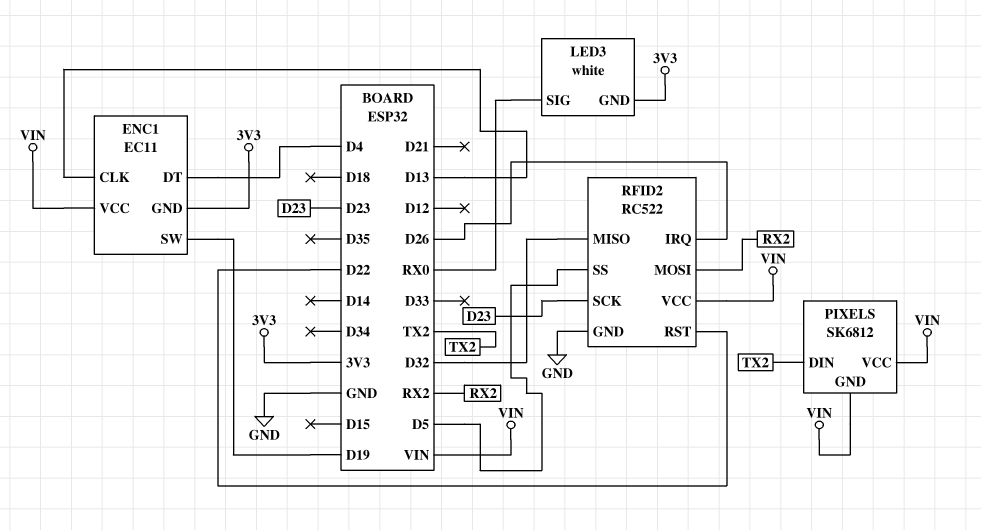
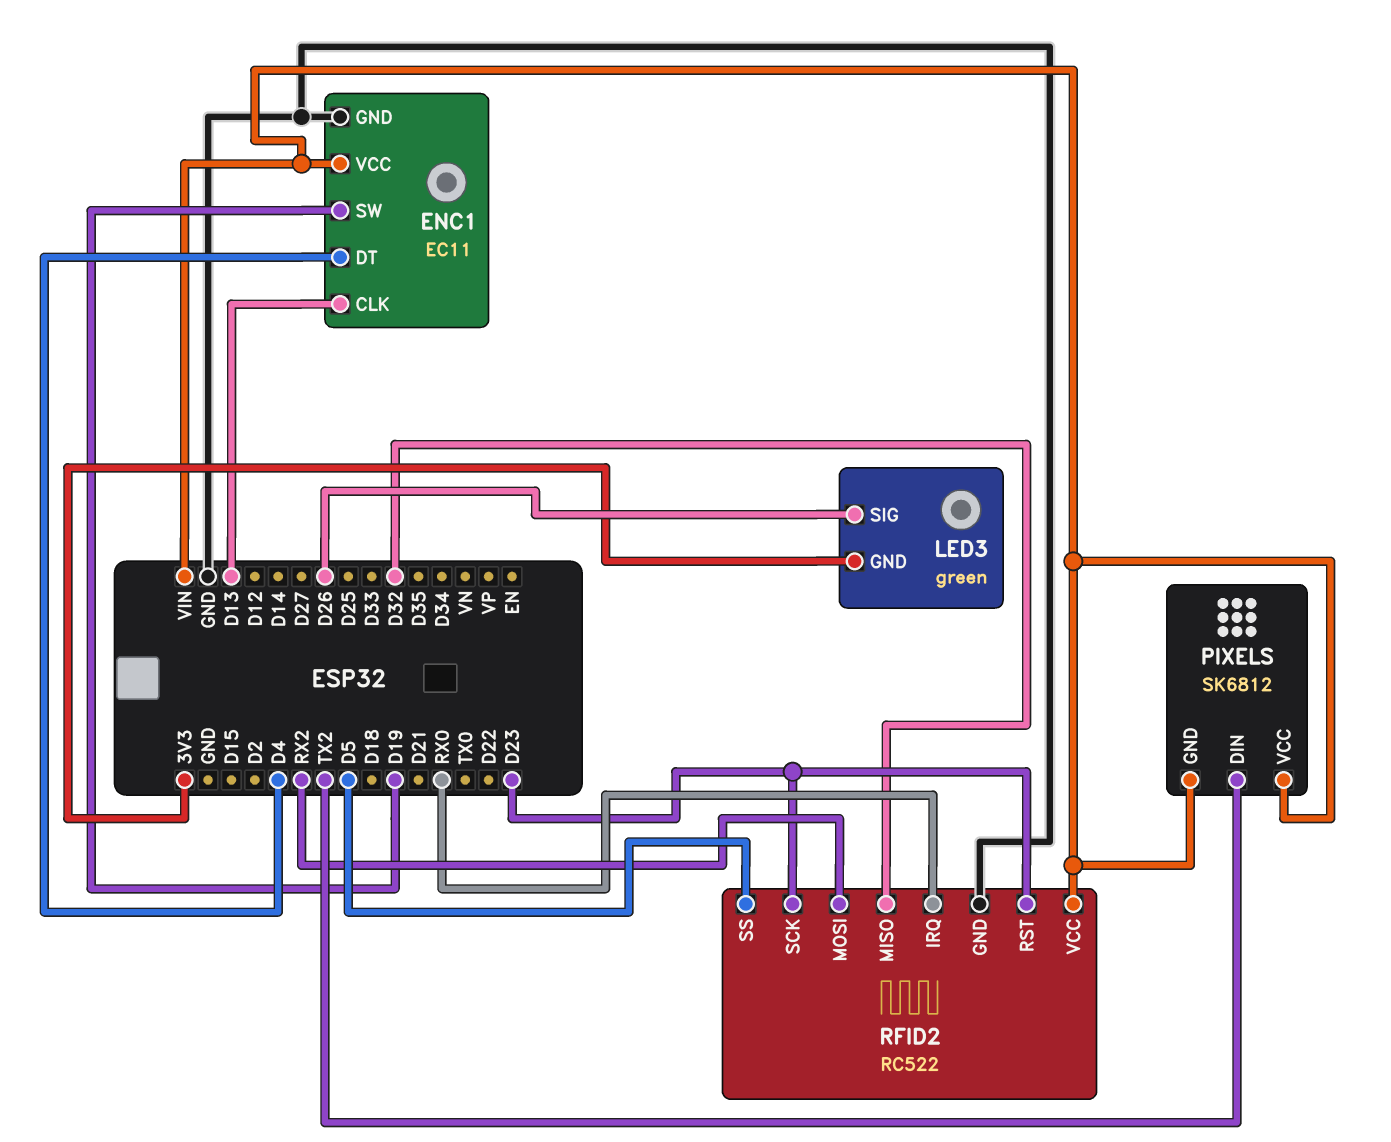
ENC1 pin GND: 3V3 -> GND
LED3: white -> green
LED3 pin SIG: RX0 -> D26
RFID2 pin IRQ: D26 -> RX0
RFID2 pin RST: D22 -> D23

